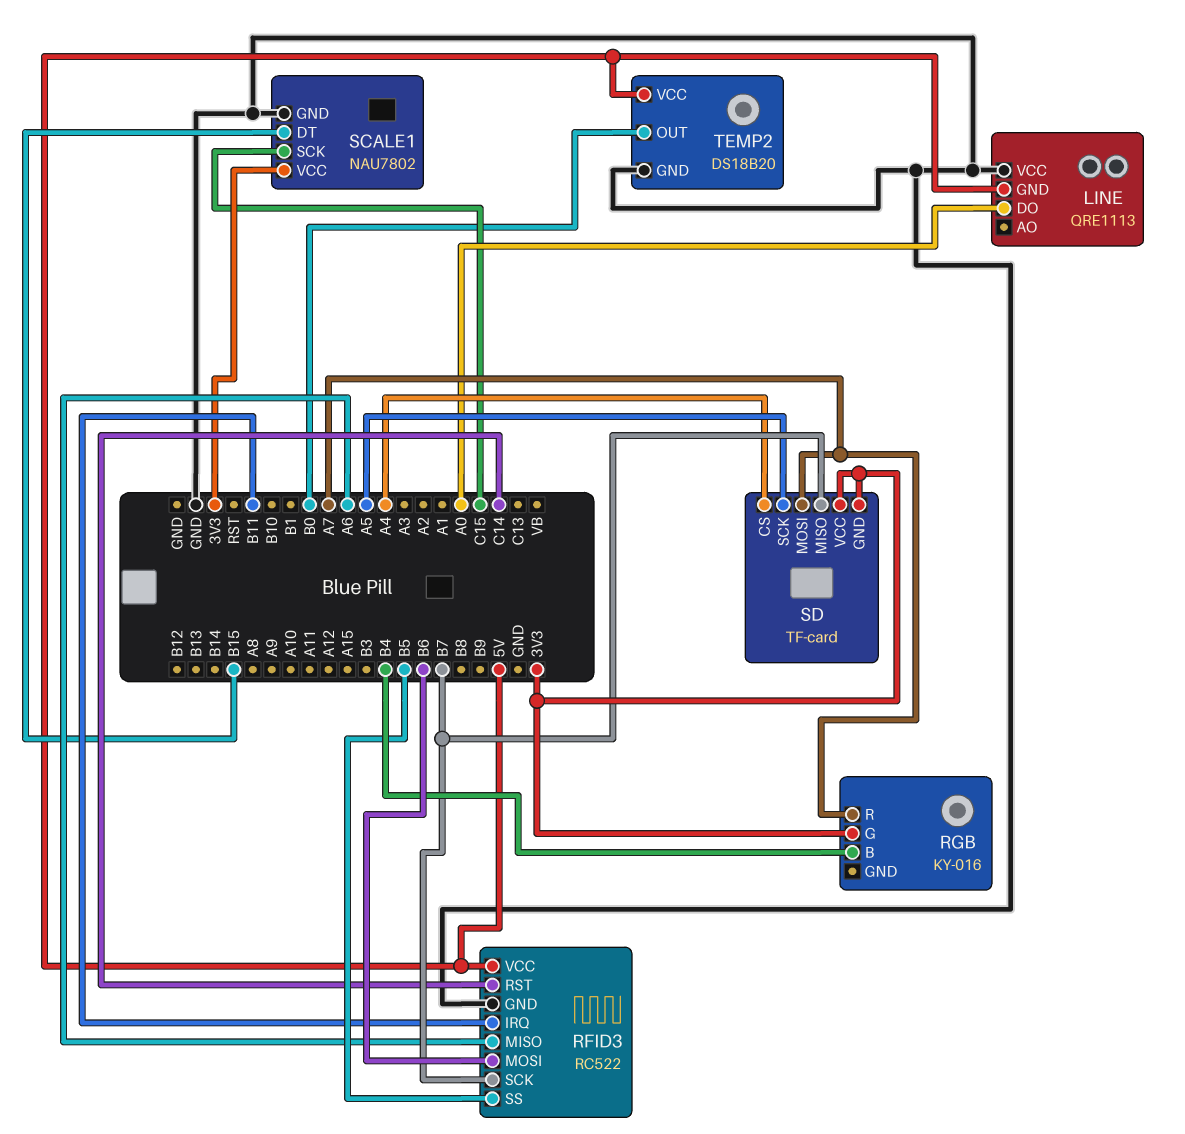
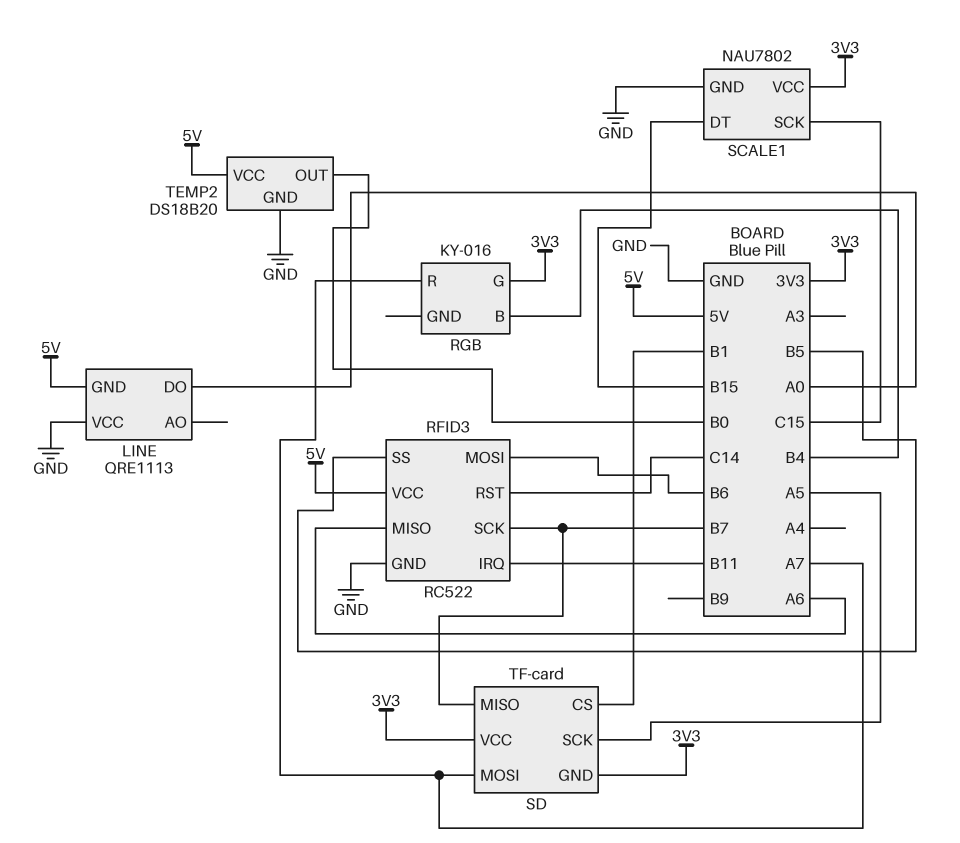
SD pin CS: A4 -> B1

